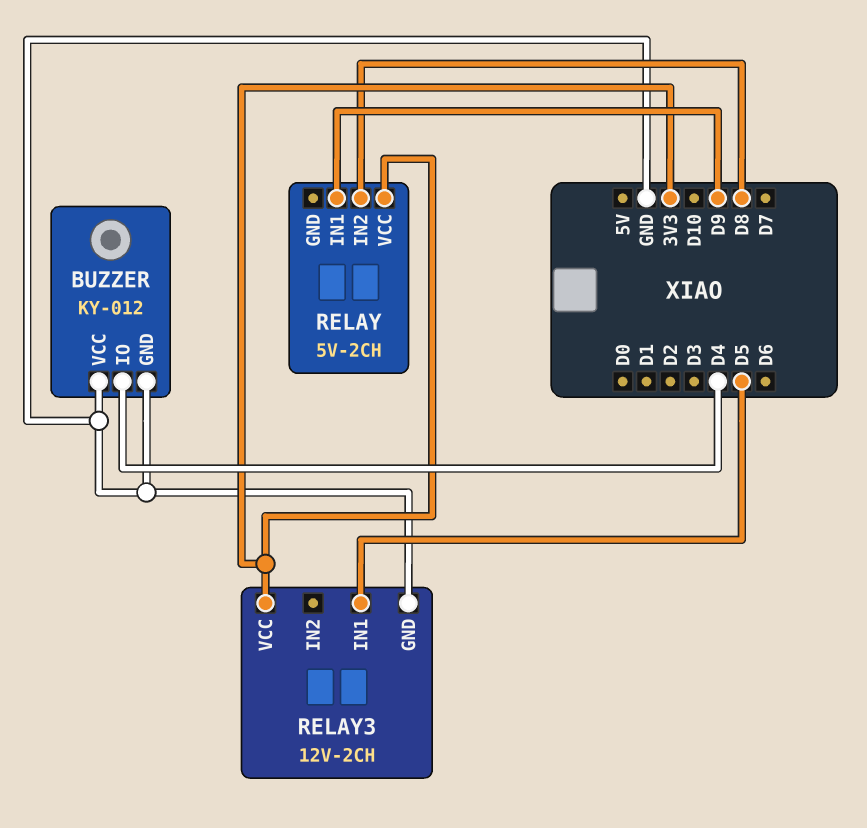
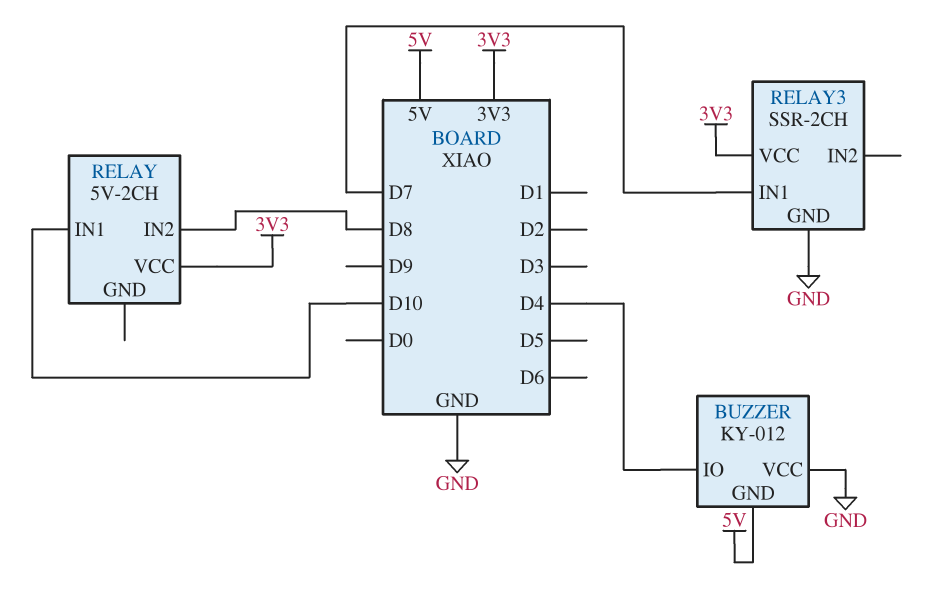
BUZZER pin GND: GND -> 5V
RELAY pin IN1: D9 -> D10
RELAY3: 12V-2CH -> SSR-2CH
RELAY3 pin IN1: D5 -> D7

